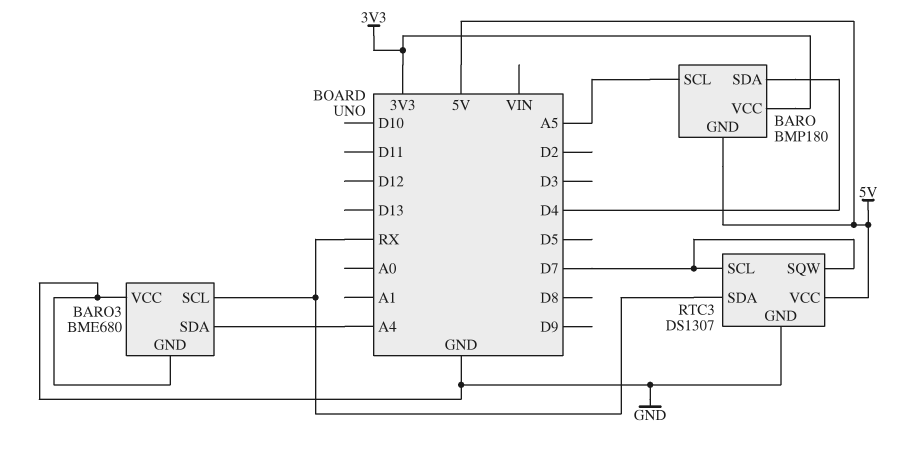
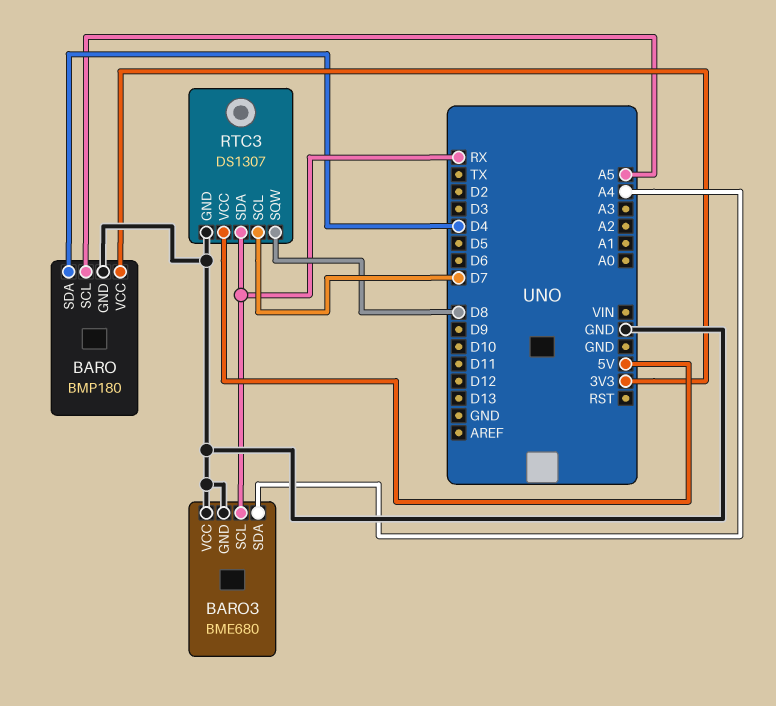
BARO pin GND: 5V -> GND
RTC3 pin SQW: D7 -> D8

